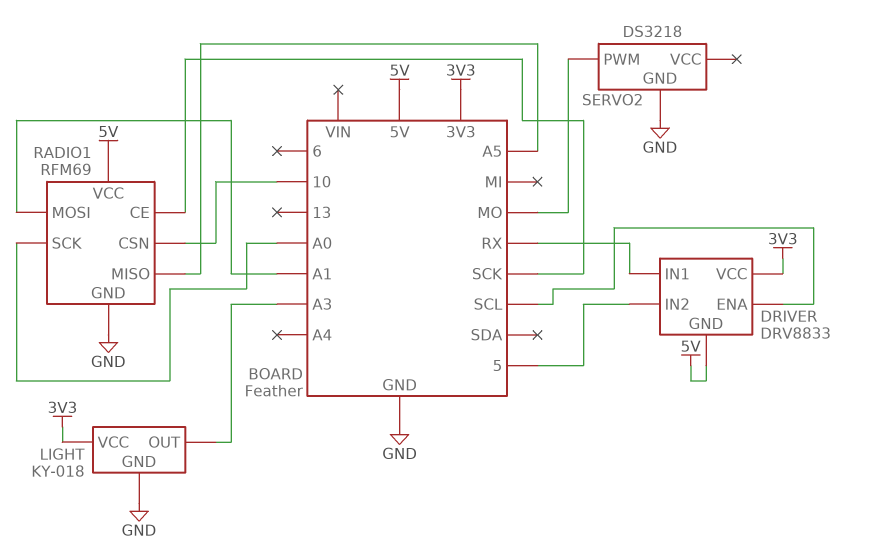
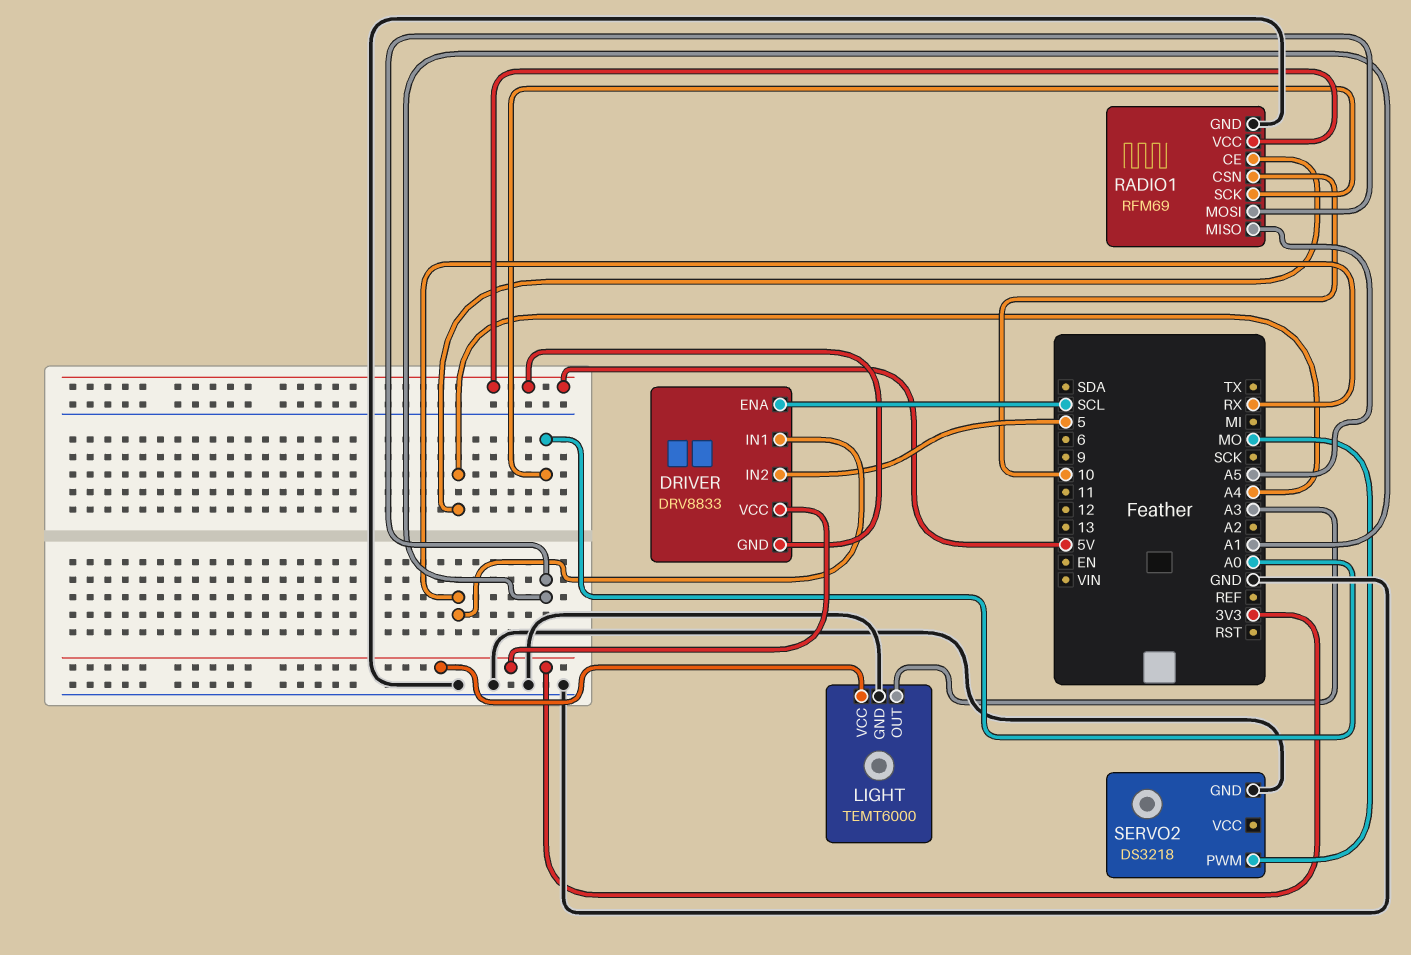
LIGHT: KY-018 -> TEMT6000
RADIO1 pin CE: SCK -> A4

